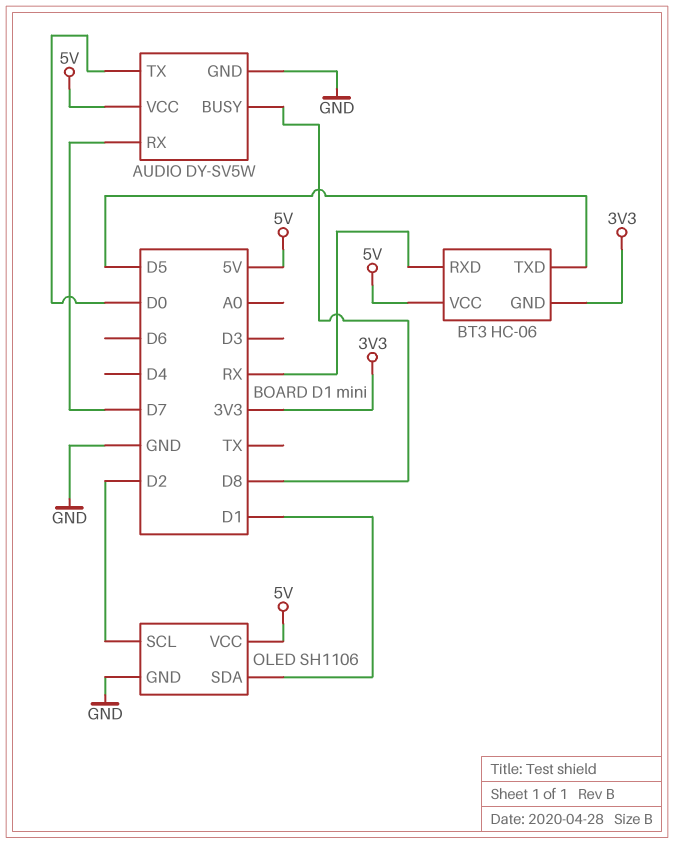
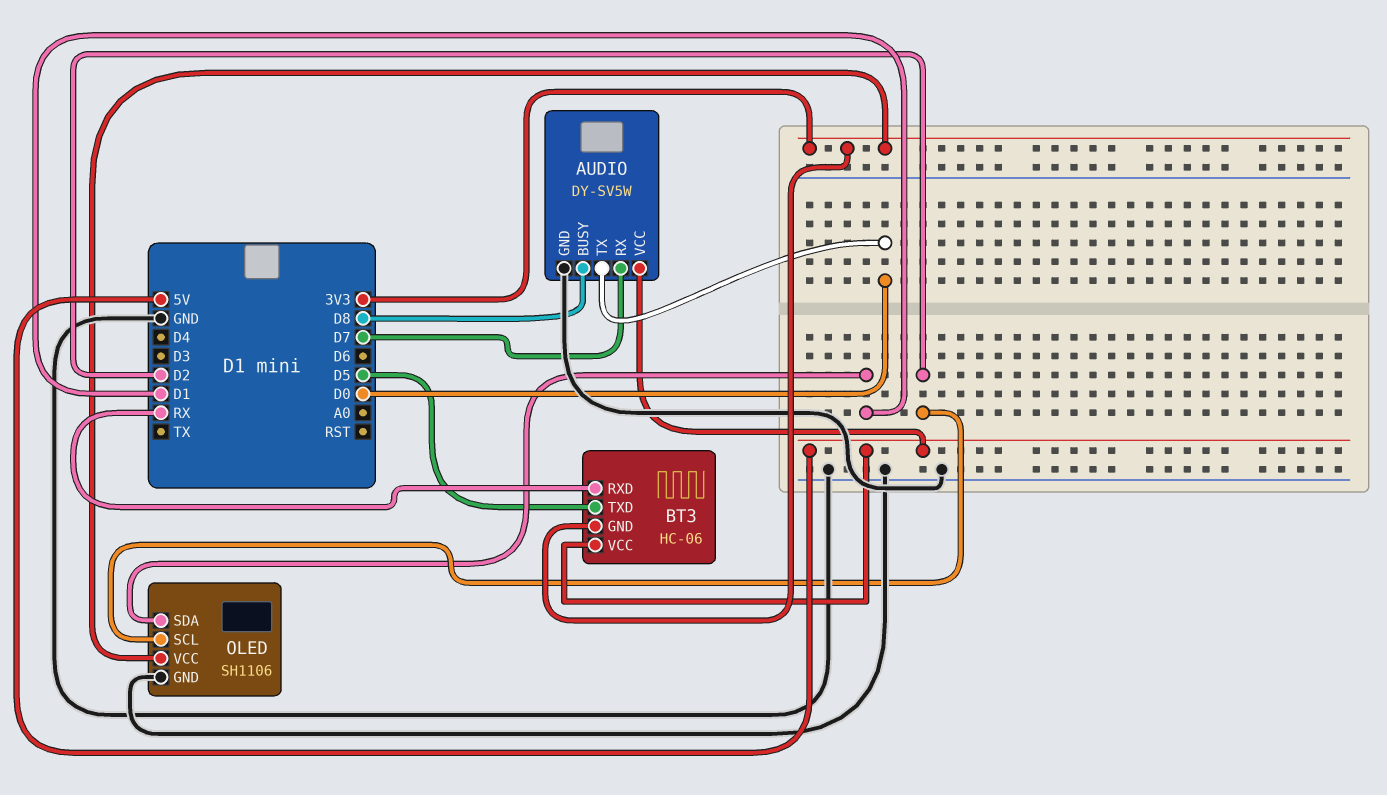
OLED pin VCC: 5V -> 3V3

